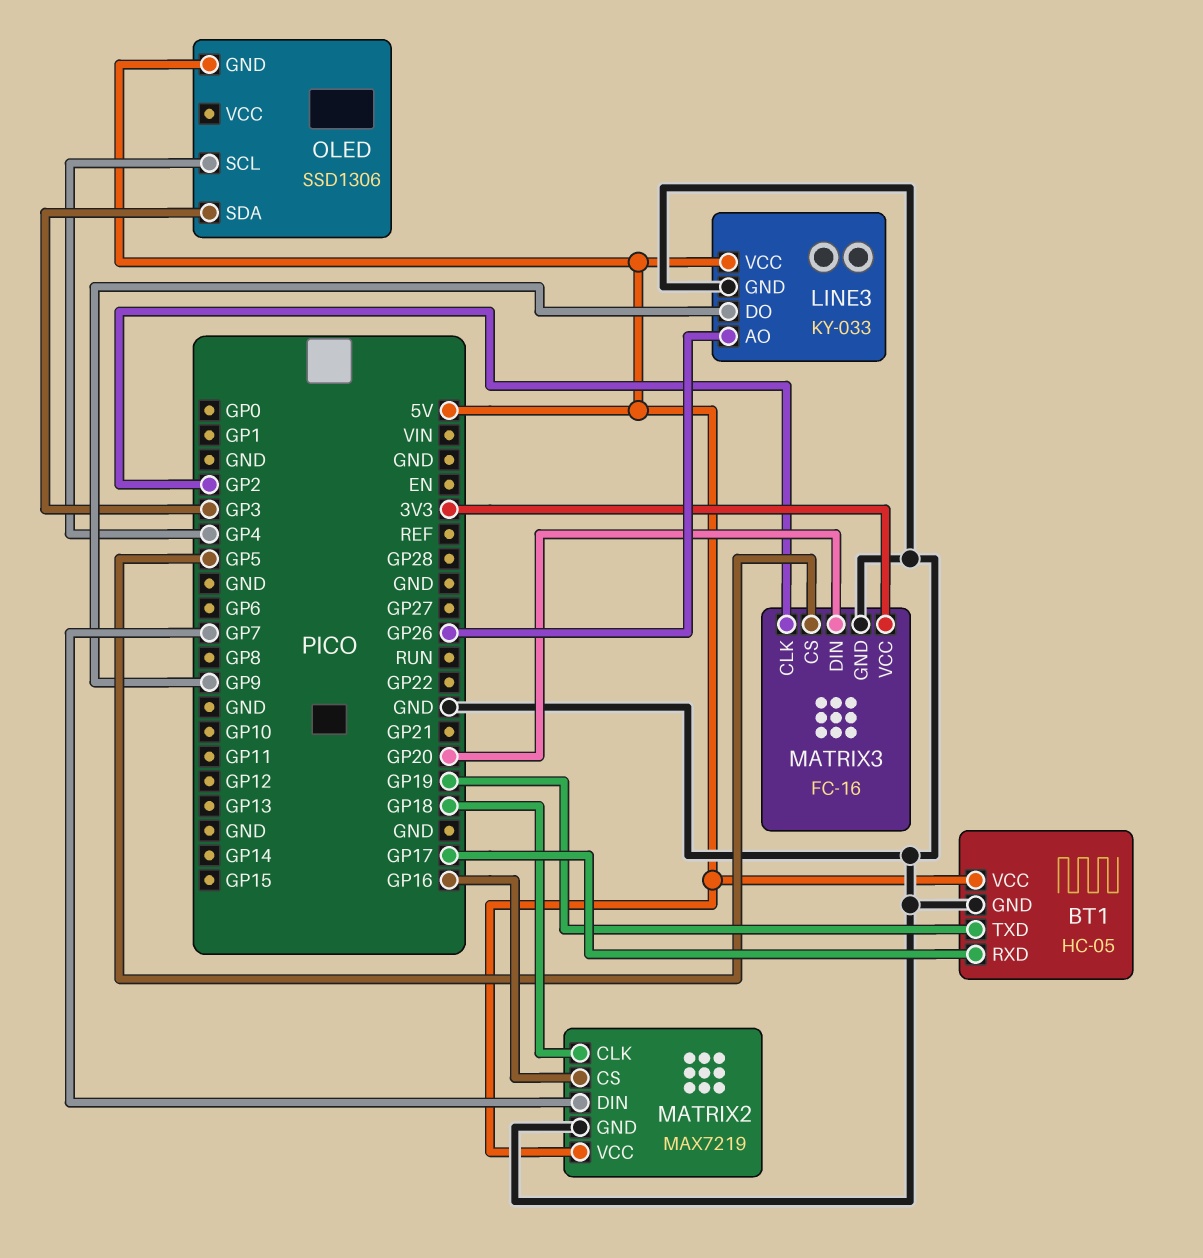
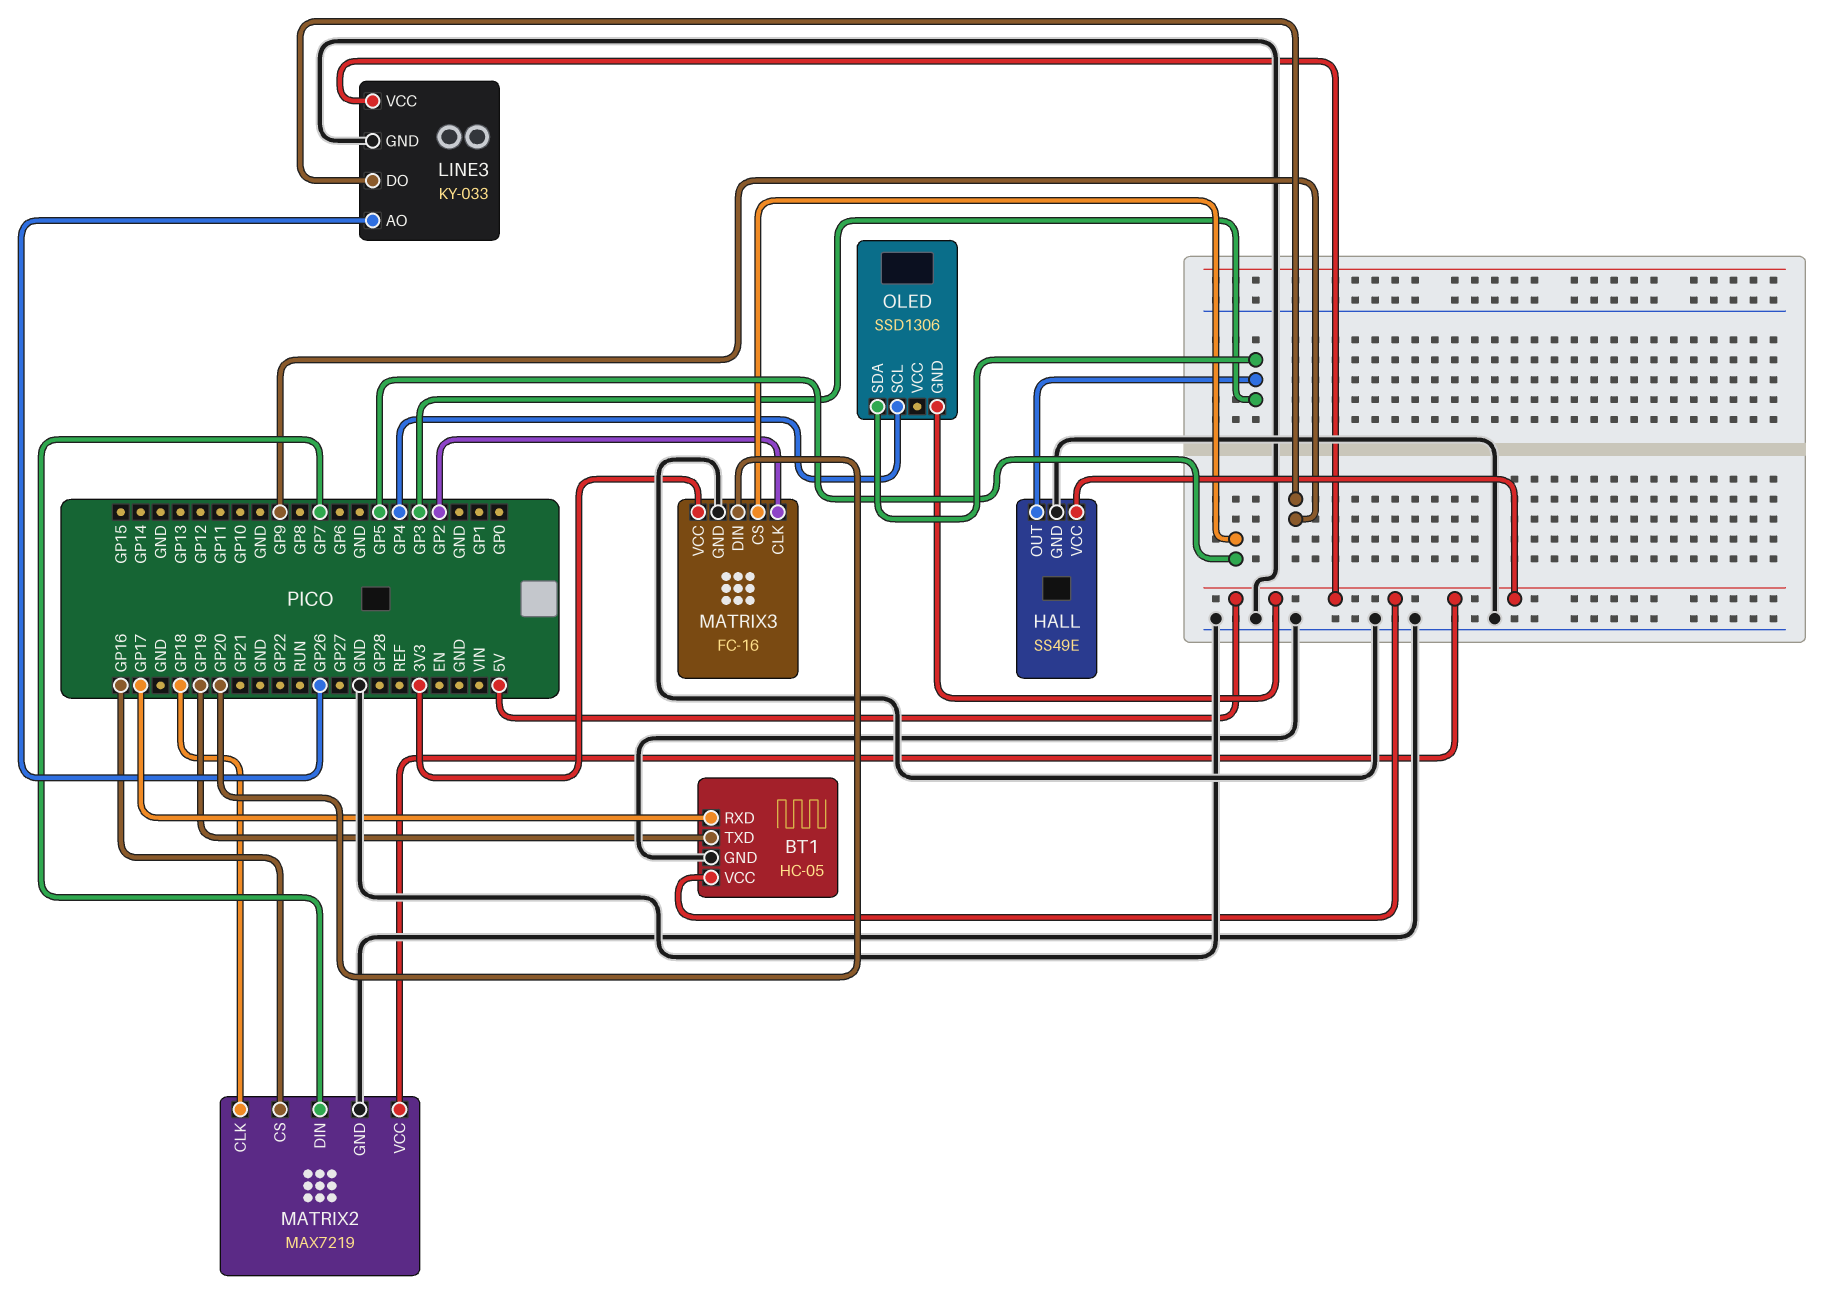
HALL: none -> SS49E
HALL pin GND: none -> GND
HALL pin OUT: none -> GP3
HALL pin VCC: none -> 5V

